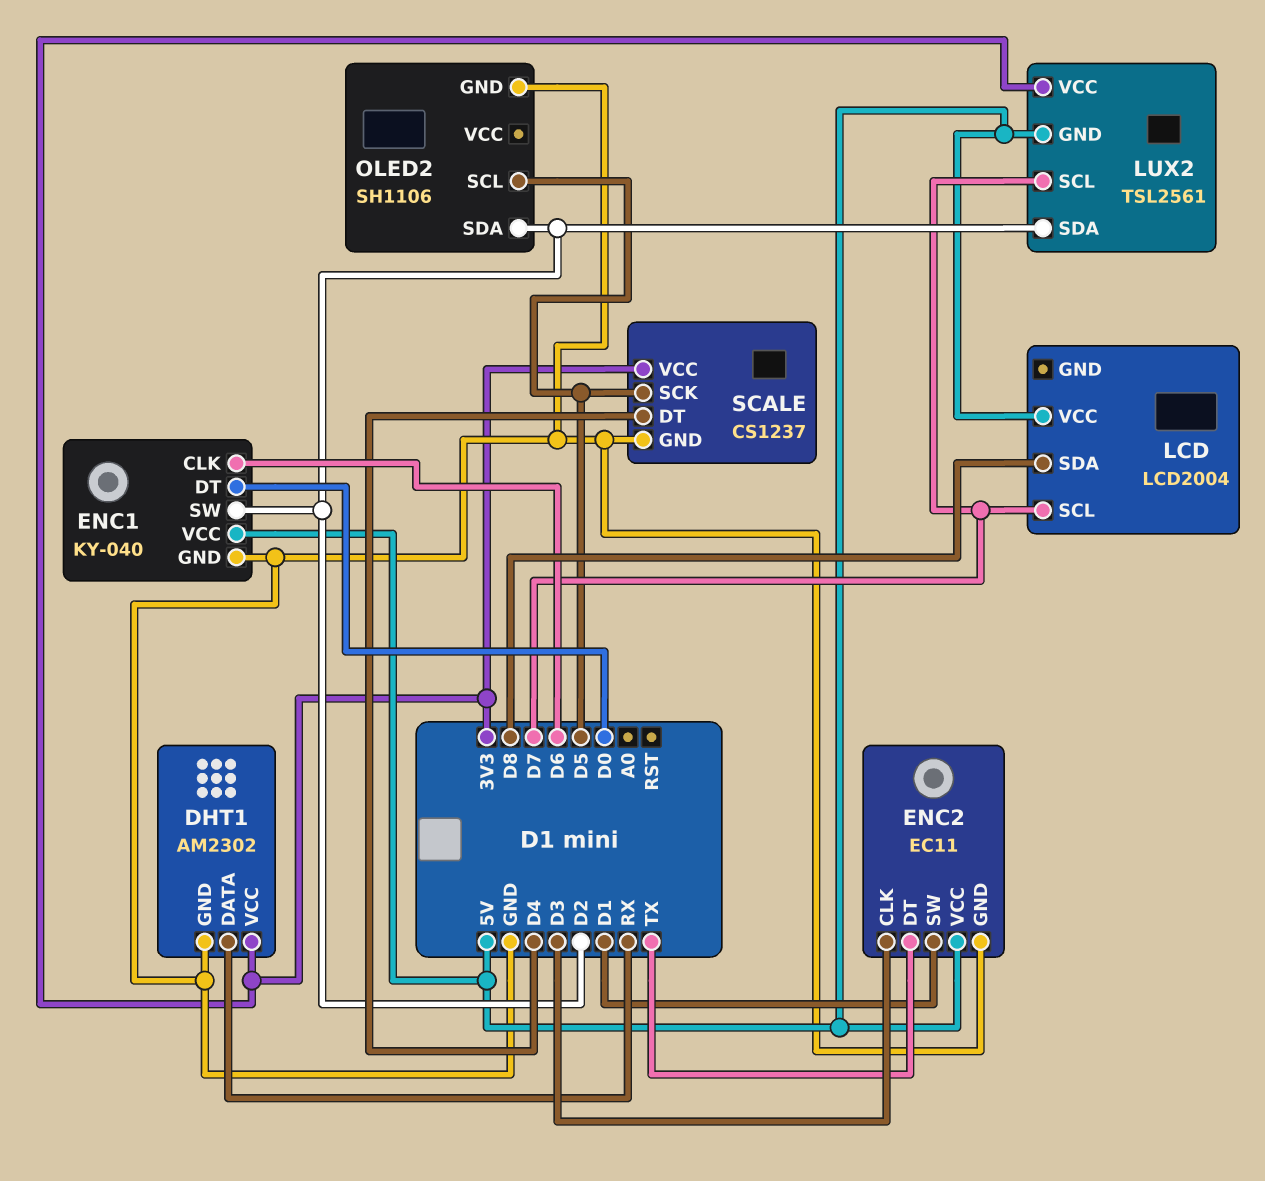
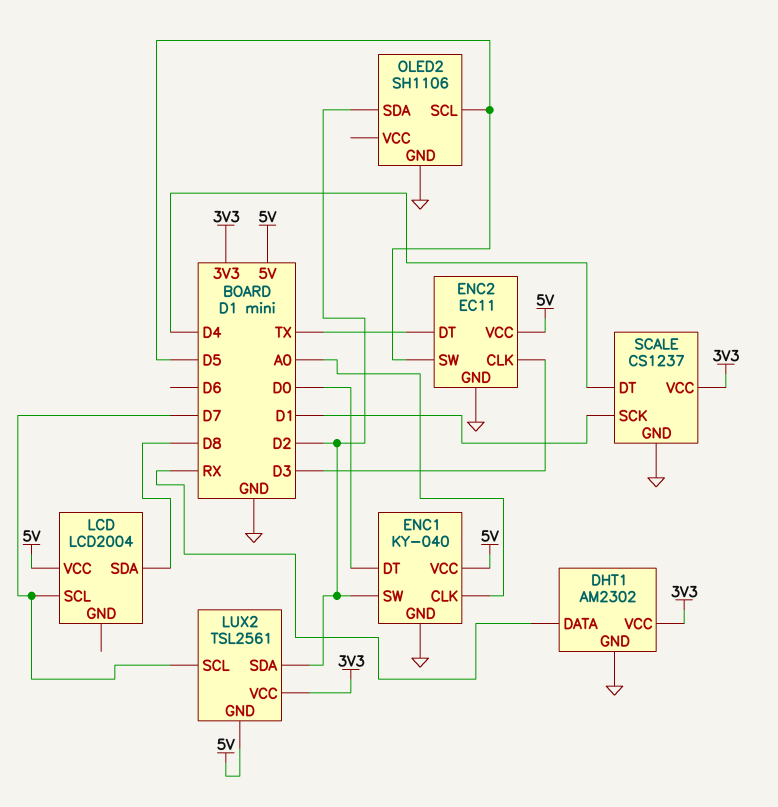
ENC1 pin CLK: D6 -> A0
ENC2 pin SW: D1 -> D5
SCALE pin SCK: D5 -> D1

